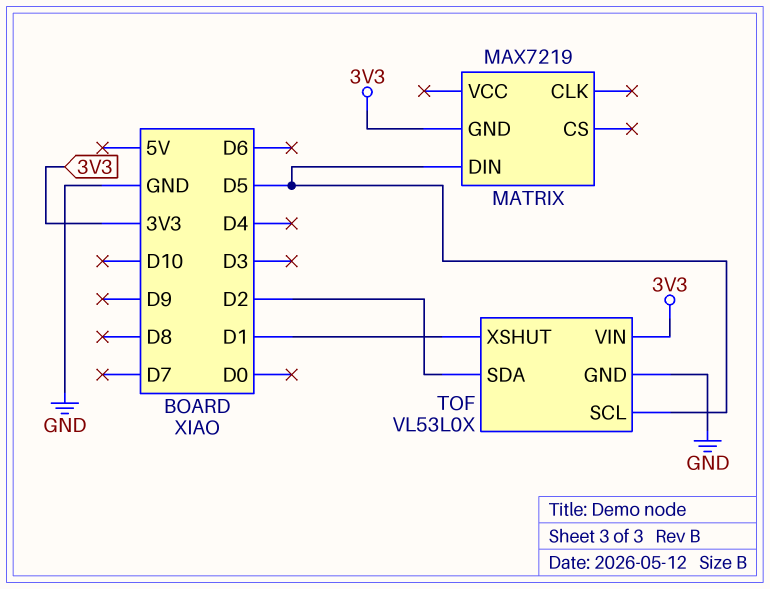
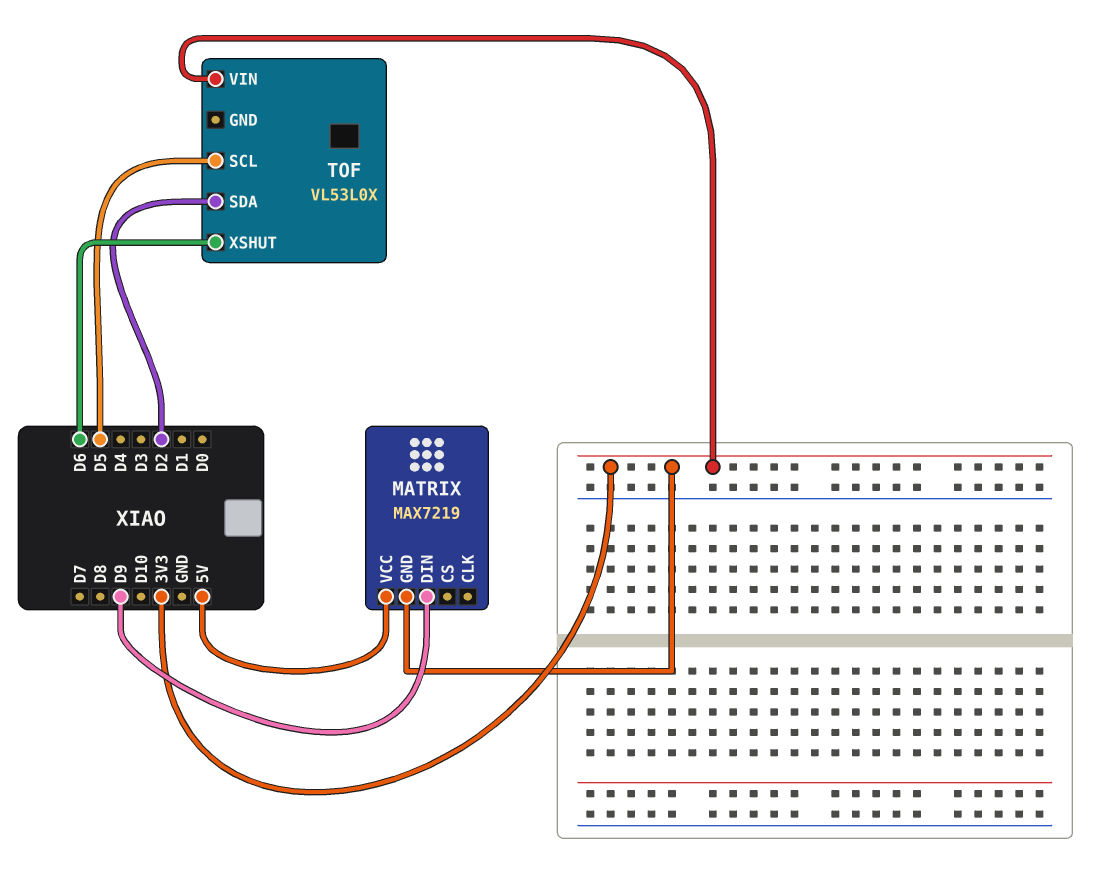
MATRIX pin DIN: D5 -> D9
MATRIX pin VCC: none -> 5V
TOF pin GND: GND -> none
TOF pin XSHUT: D1 -> D6

